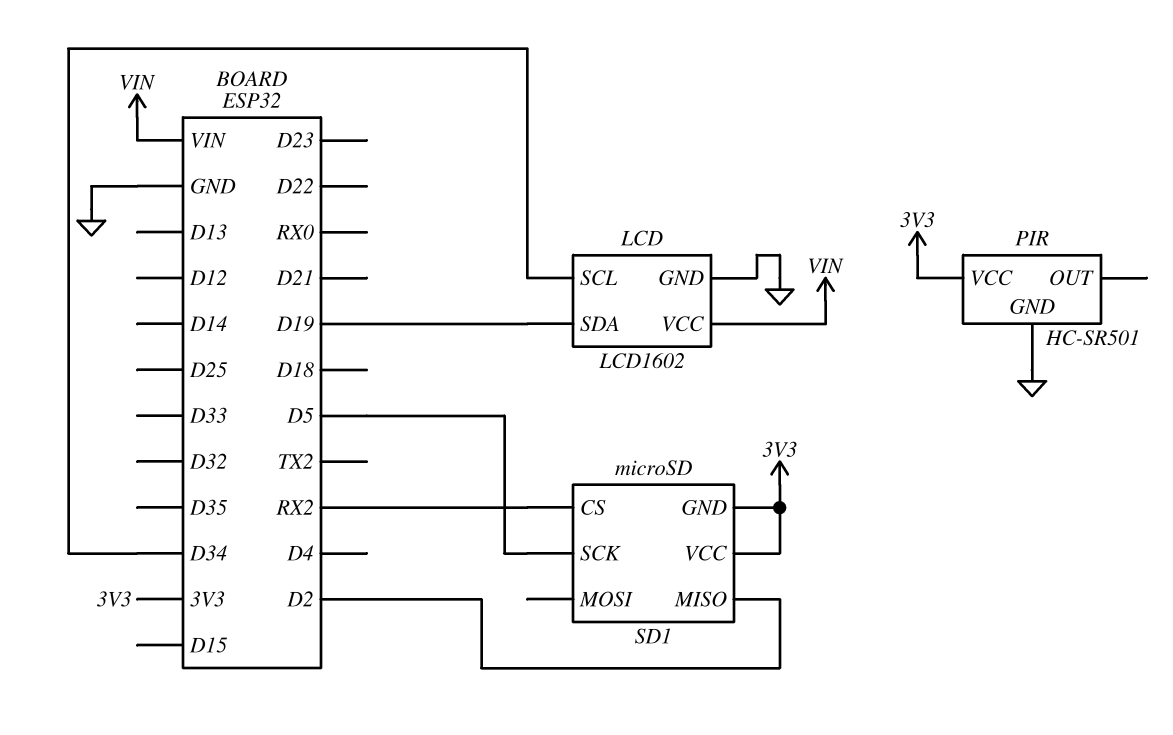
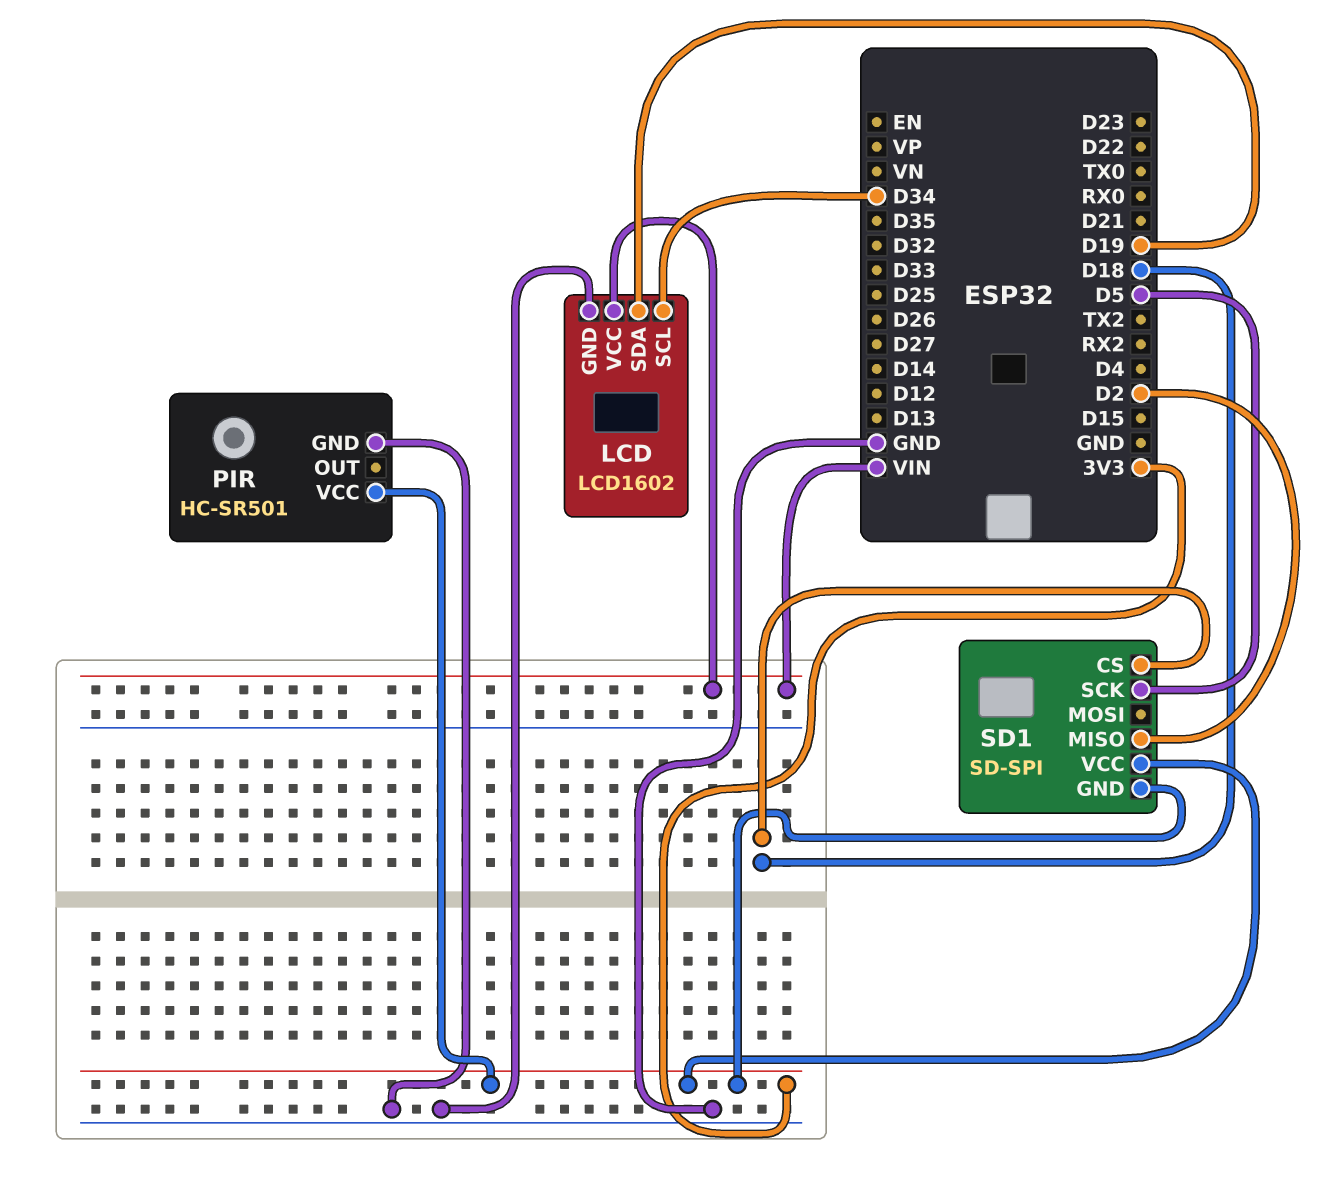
SD1: microSD -> SD-SPI
SD1 pin CS: RX2 -> D18

